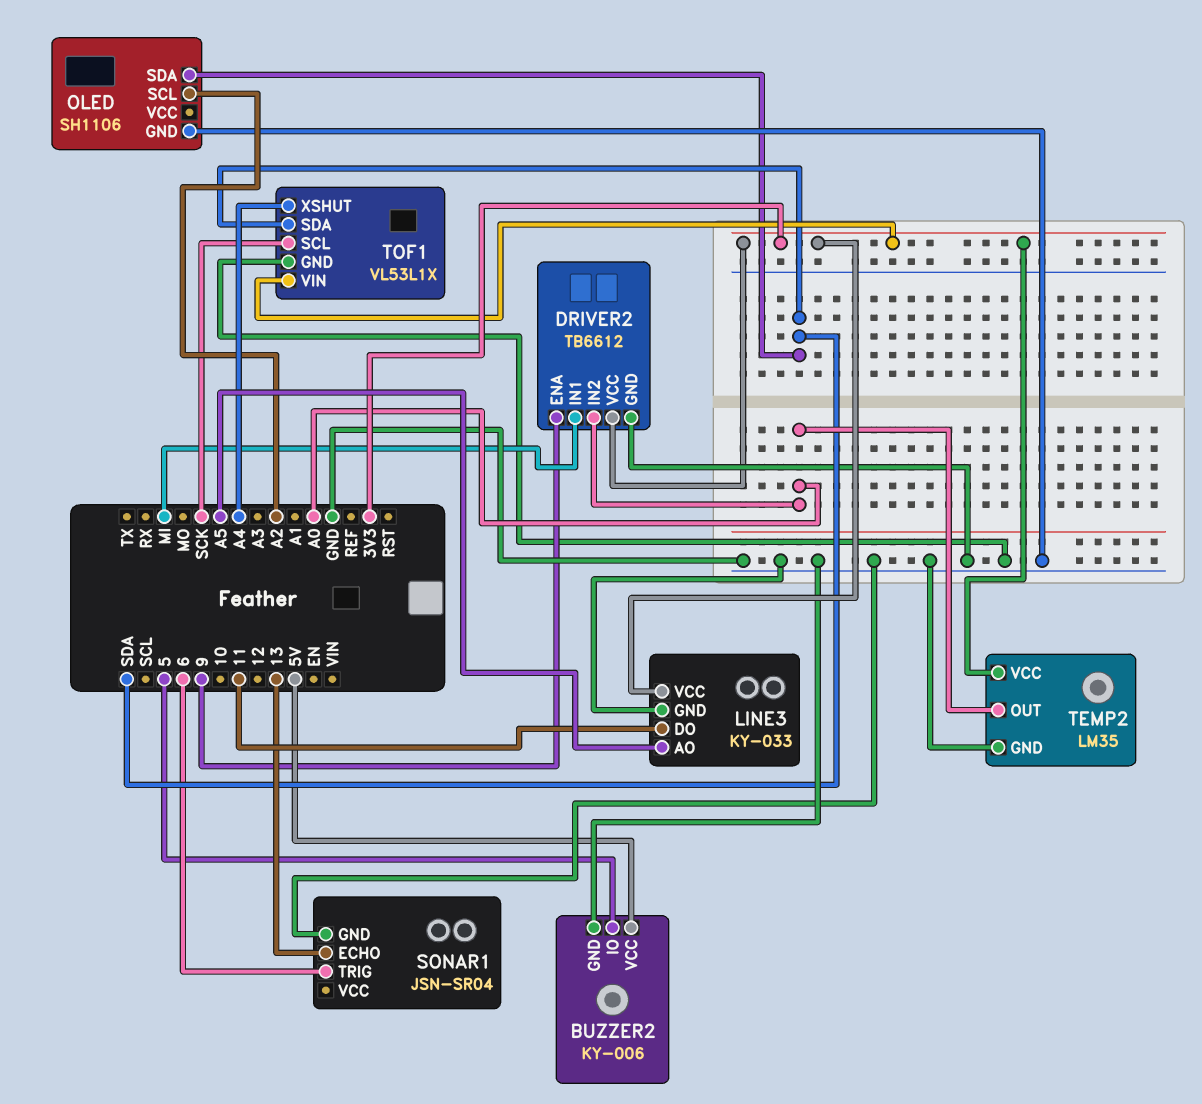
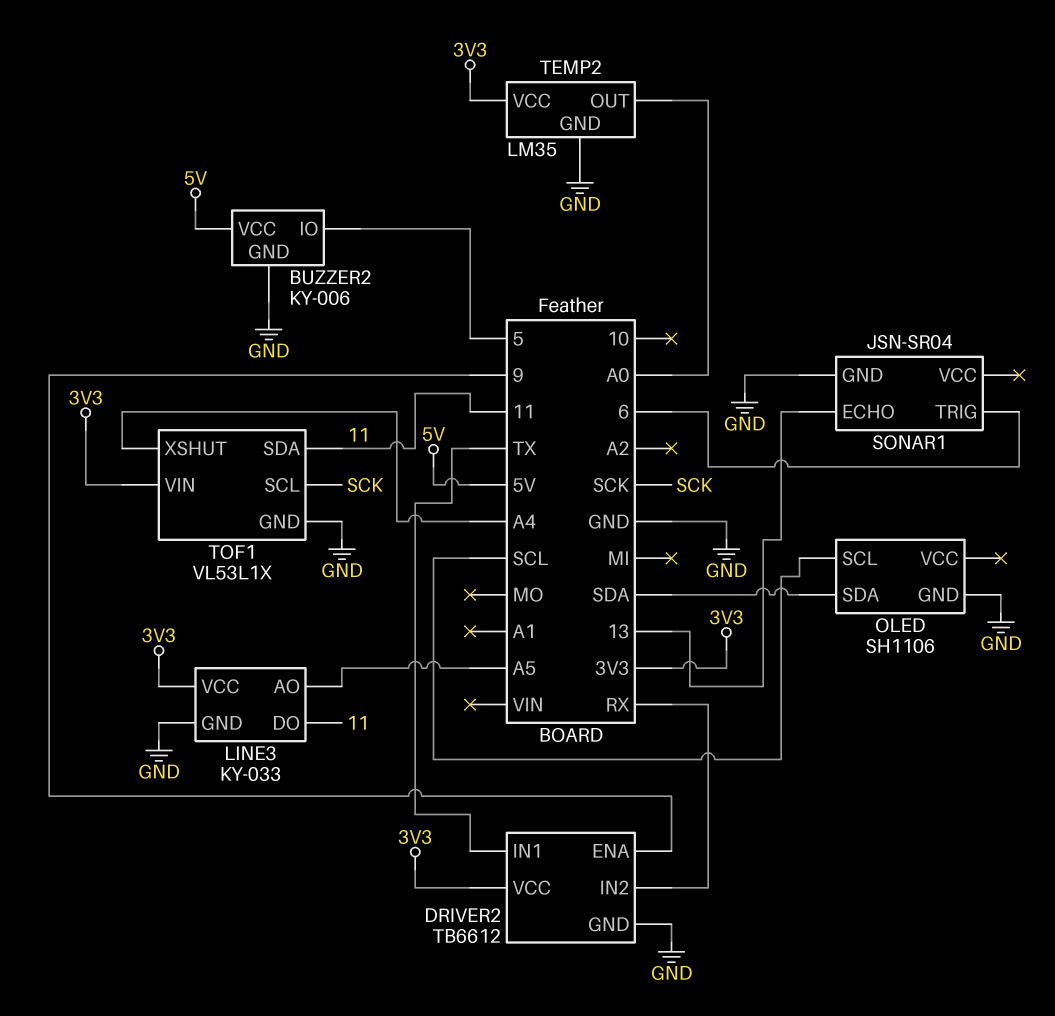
DRIVER2 pin IN1: MI -> TX
DRIVER2 pin IN2: A0 -> RX
OLED pin SCL: A2 -> SCL
TOF1 pin SDA: SDA -> 11

